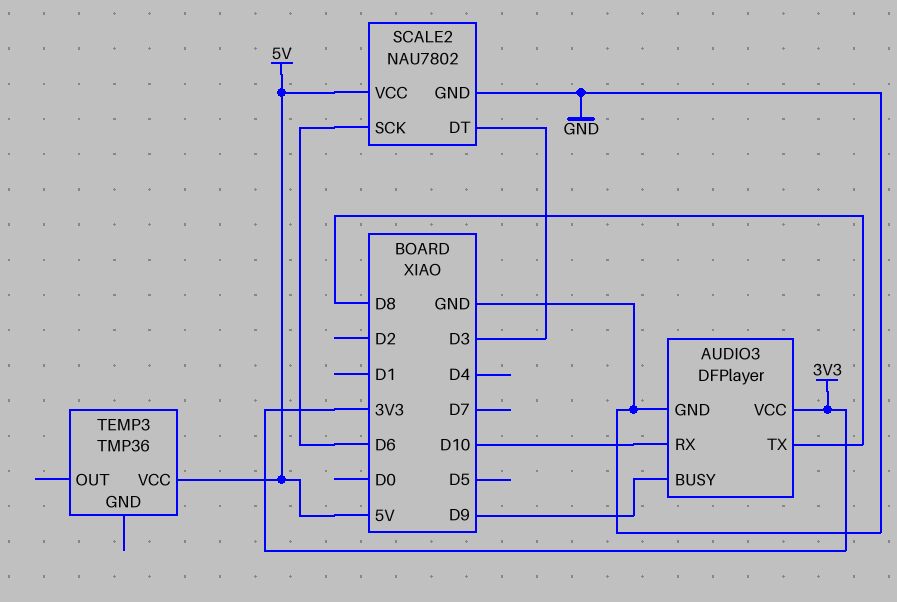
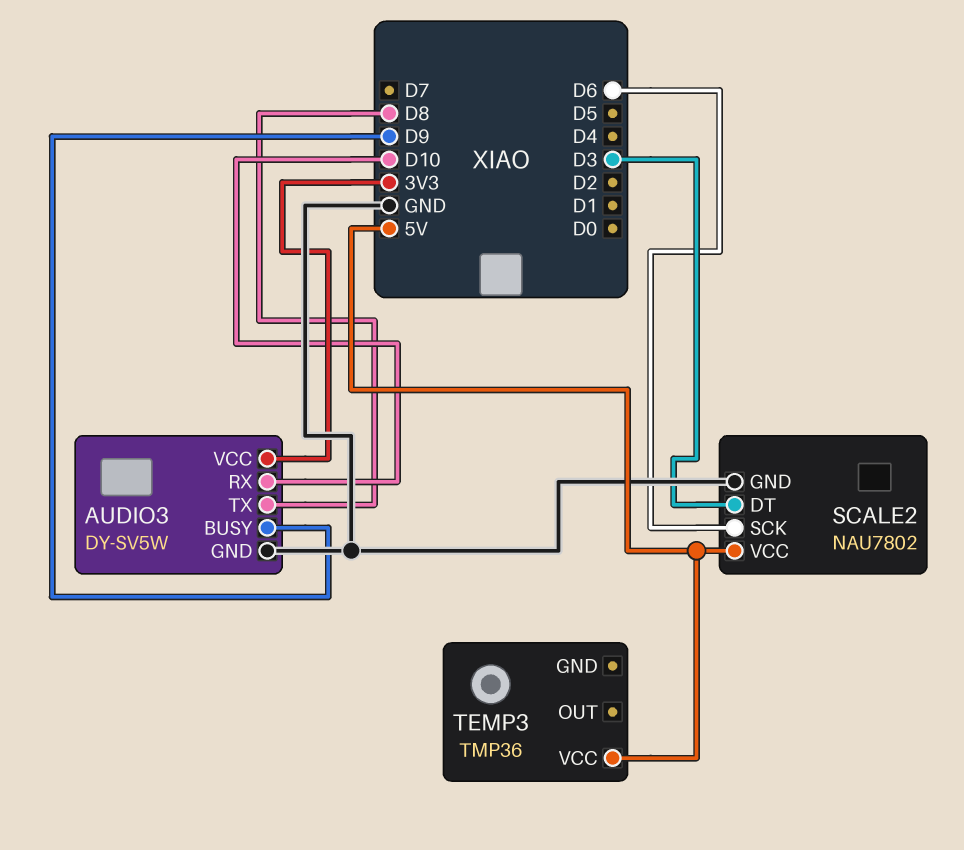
AUDIO3: DFPlayer -> DY-SV5W

